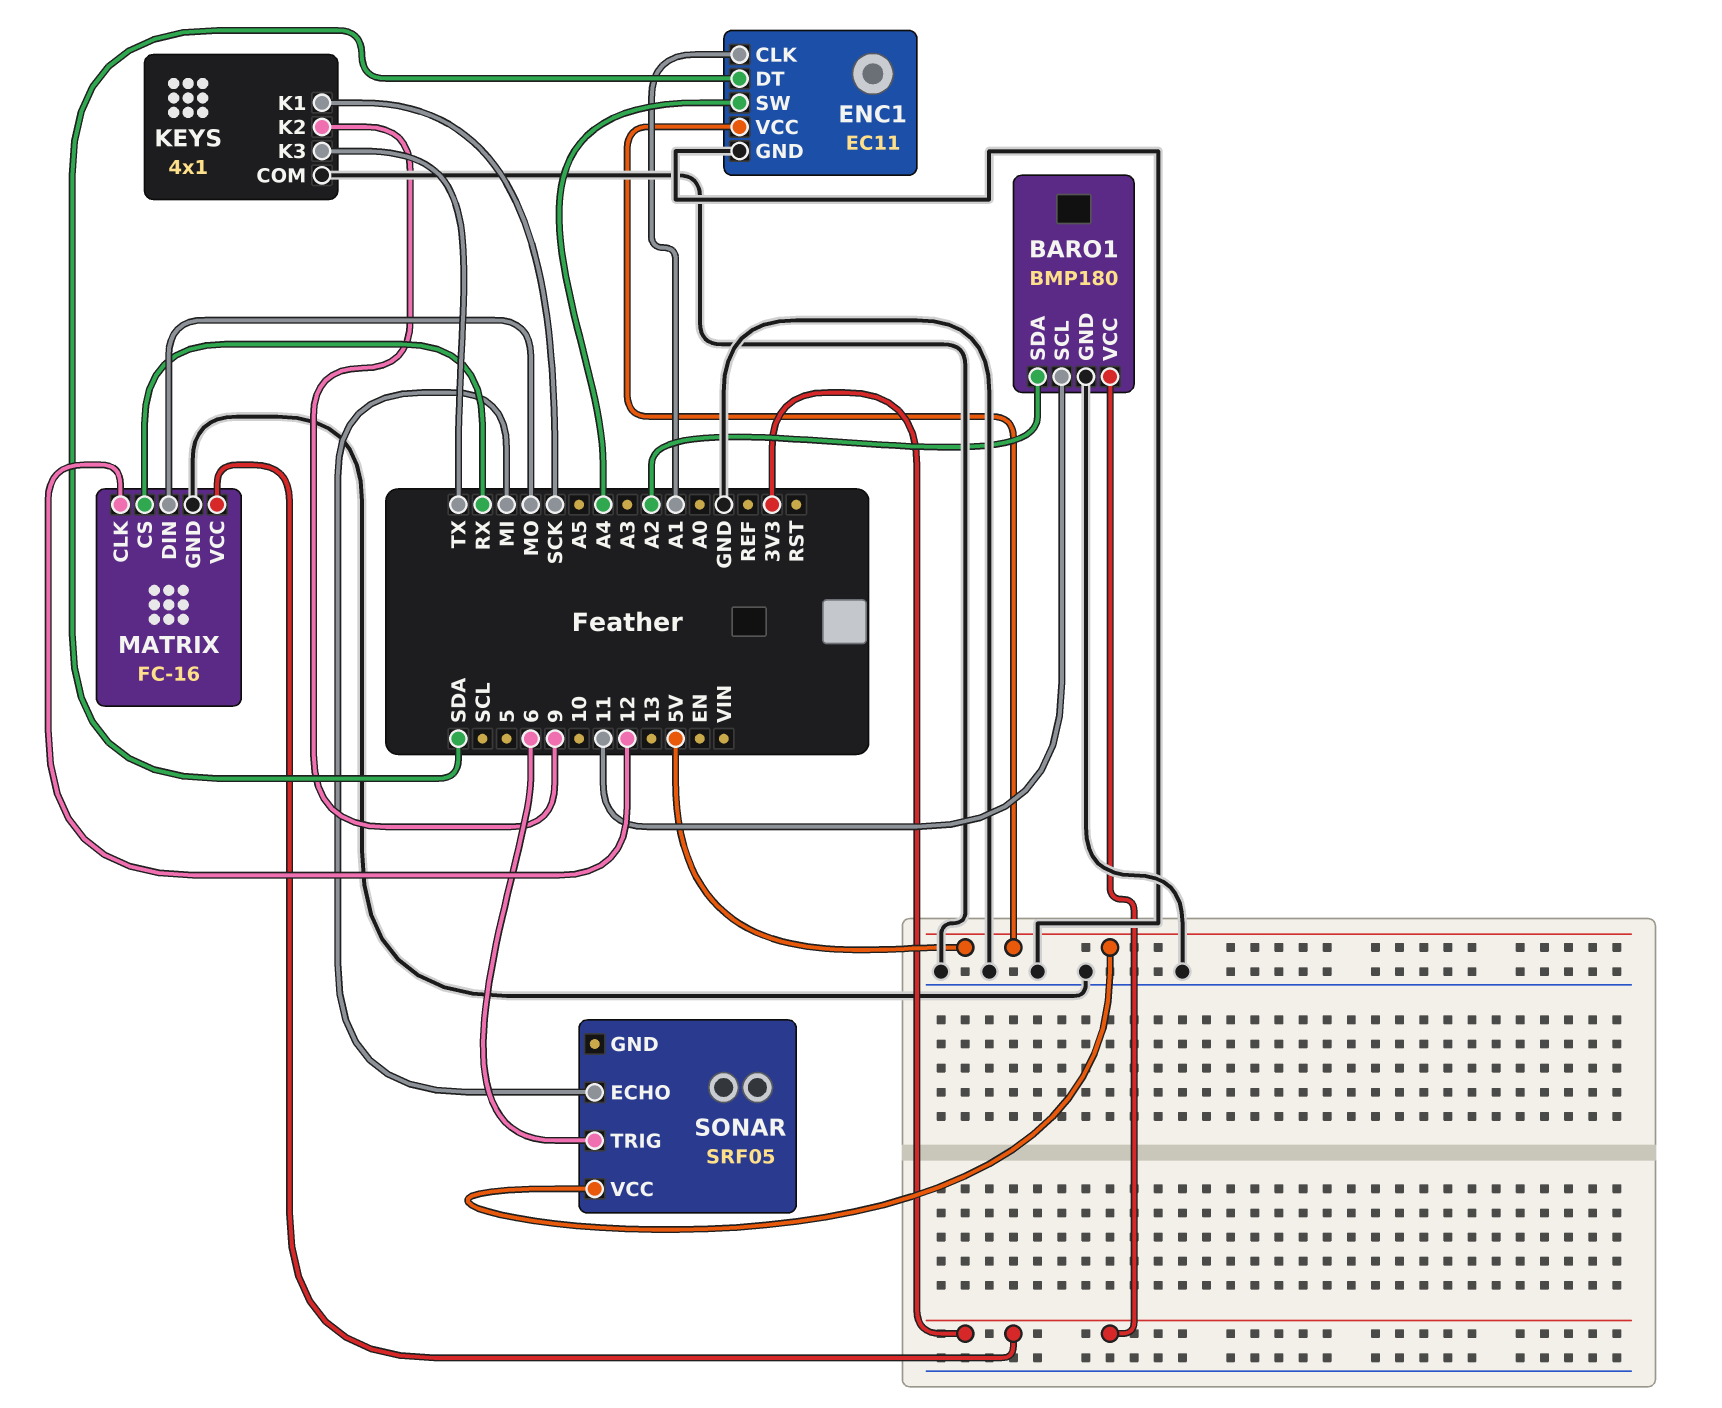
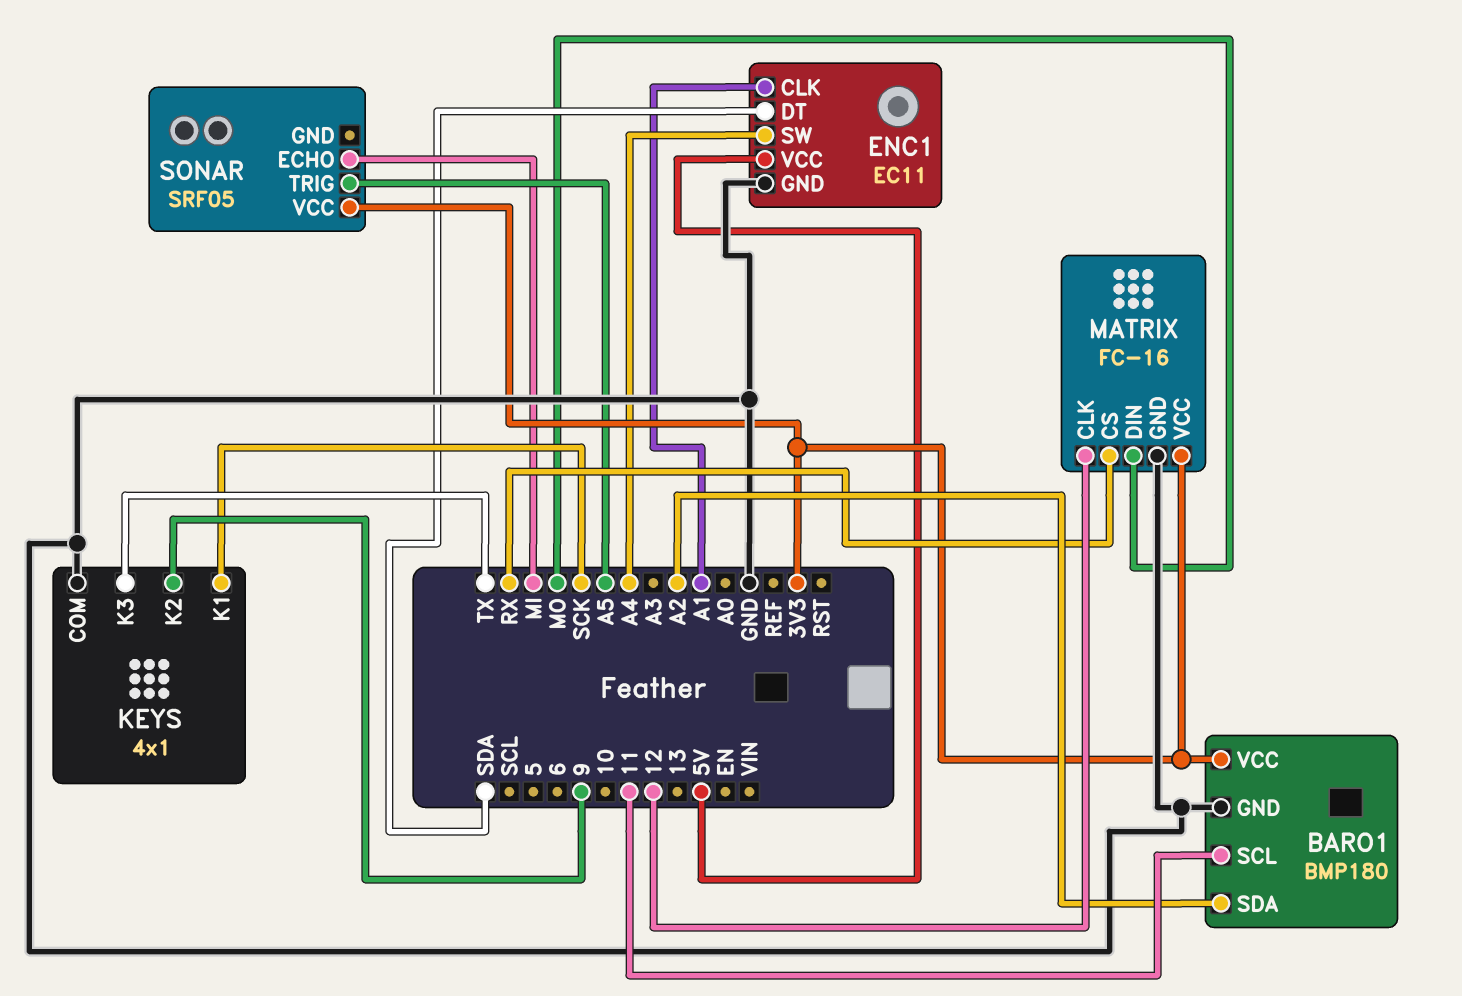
SONAR pin TRIG: 6 -> A5
SONAR pin VCC: 5V -> 3V3

